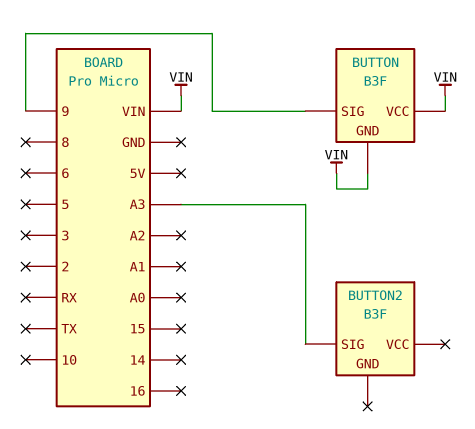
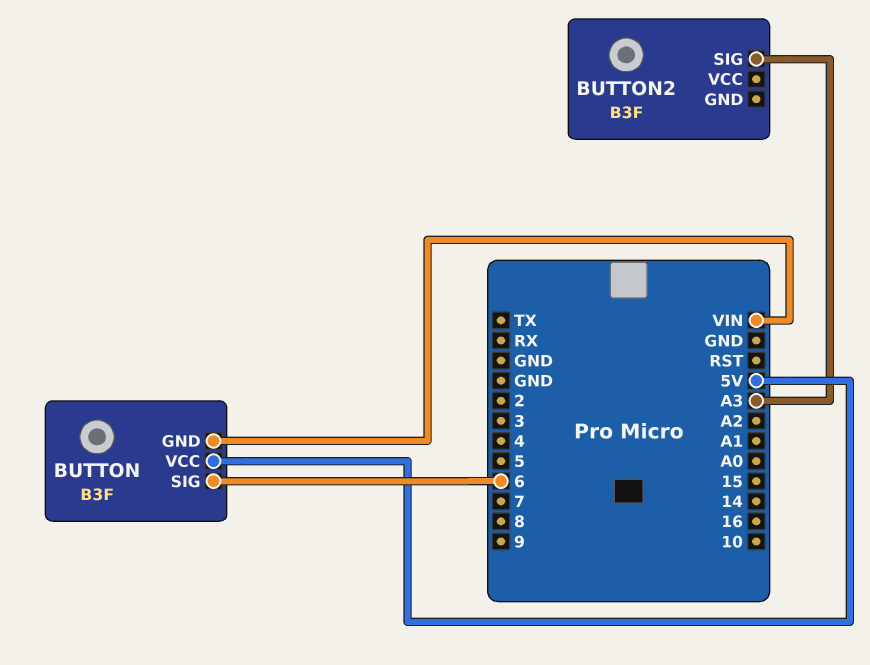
BUTTON pin SIG: 9 -> 6
BUTTON pin VCC: VIN -> 5V

